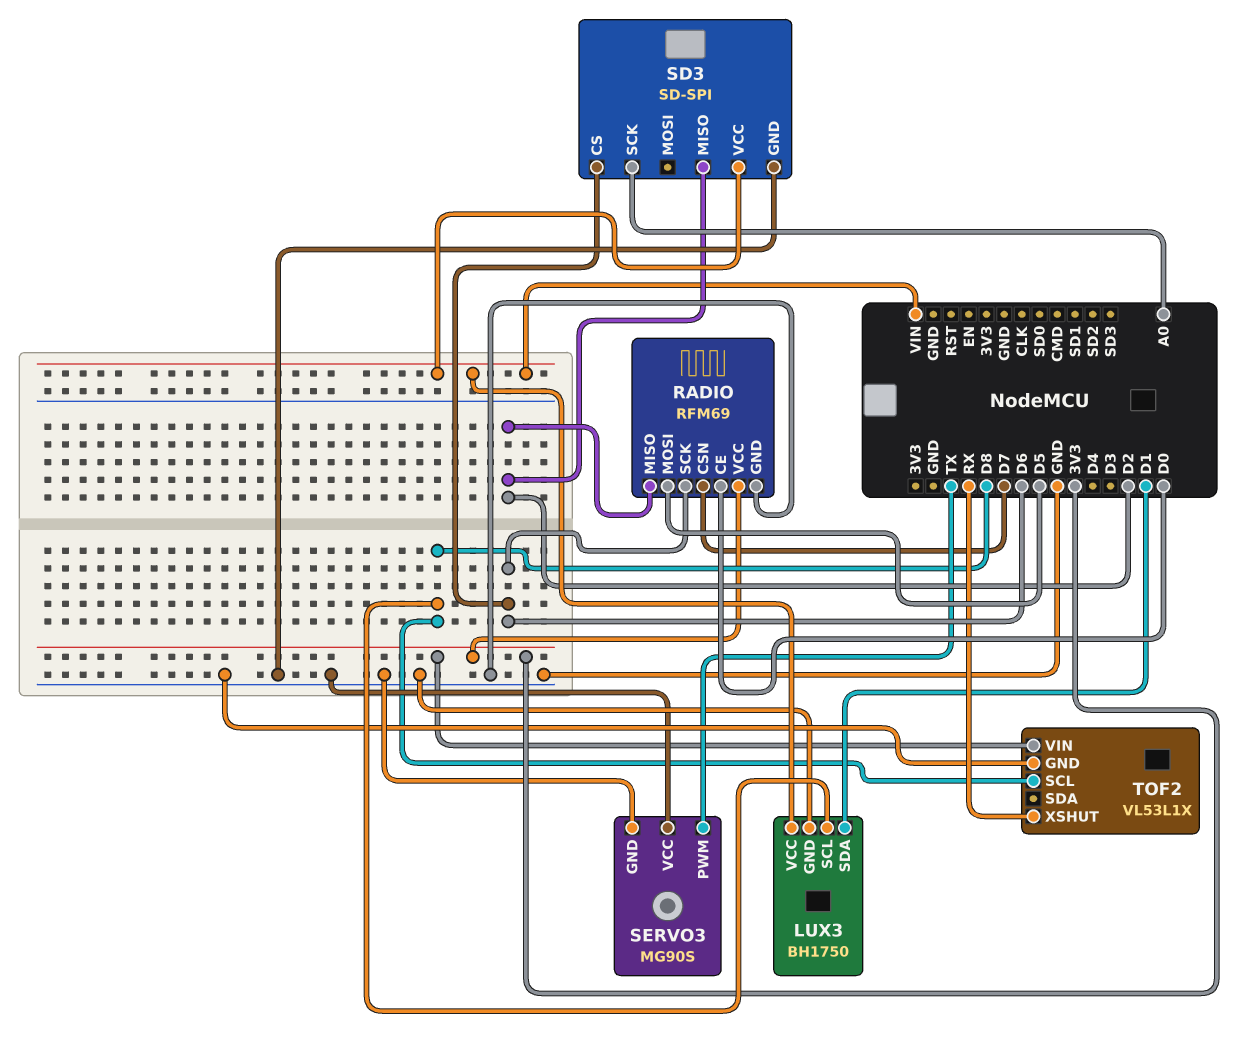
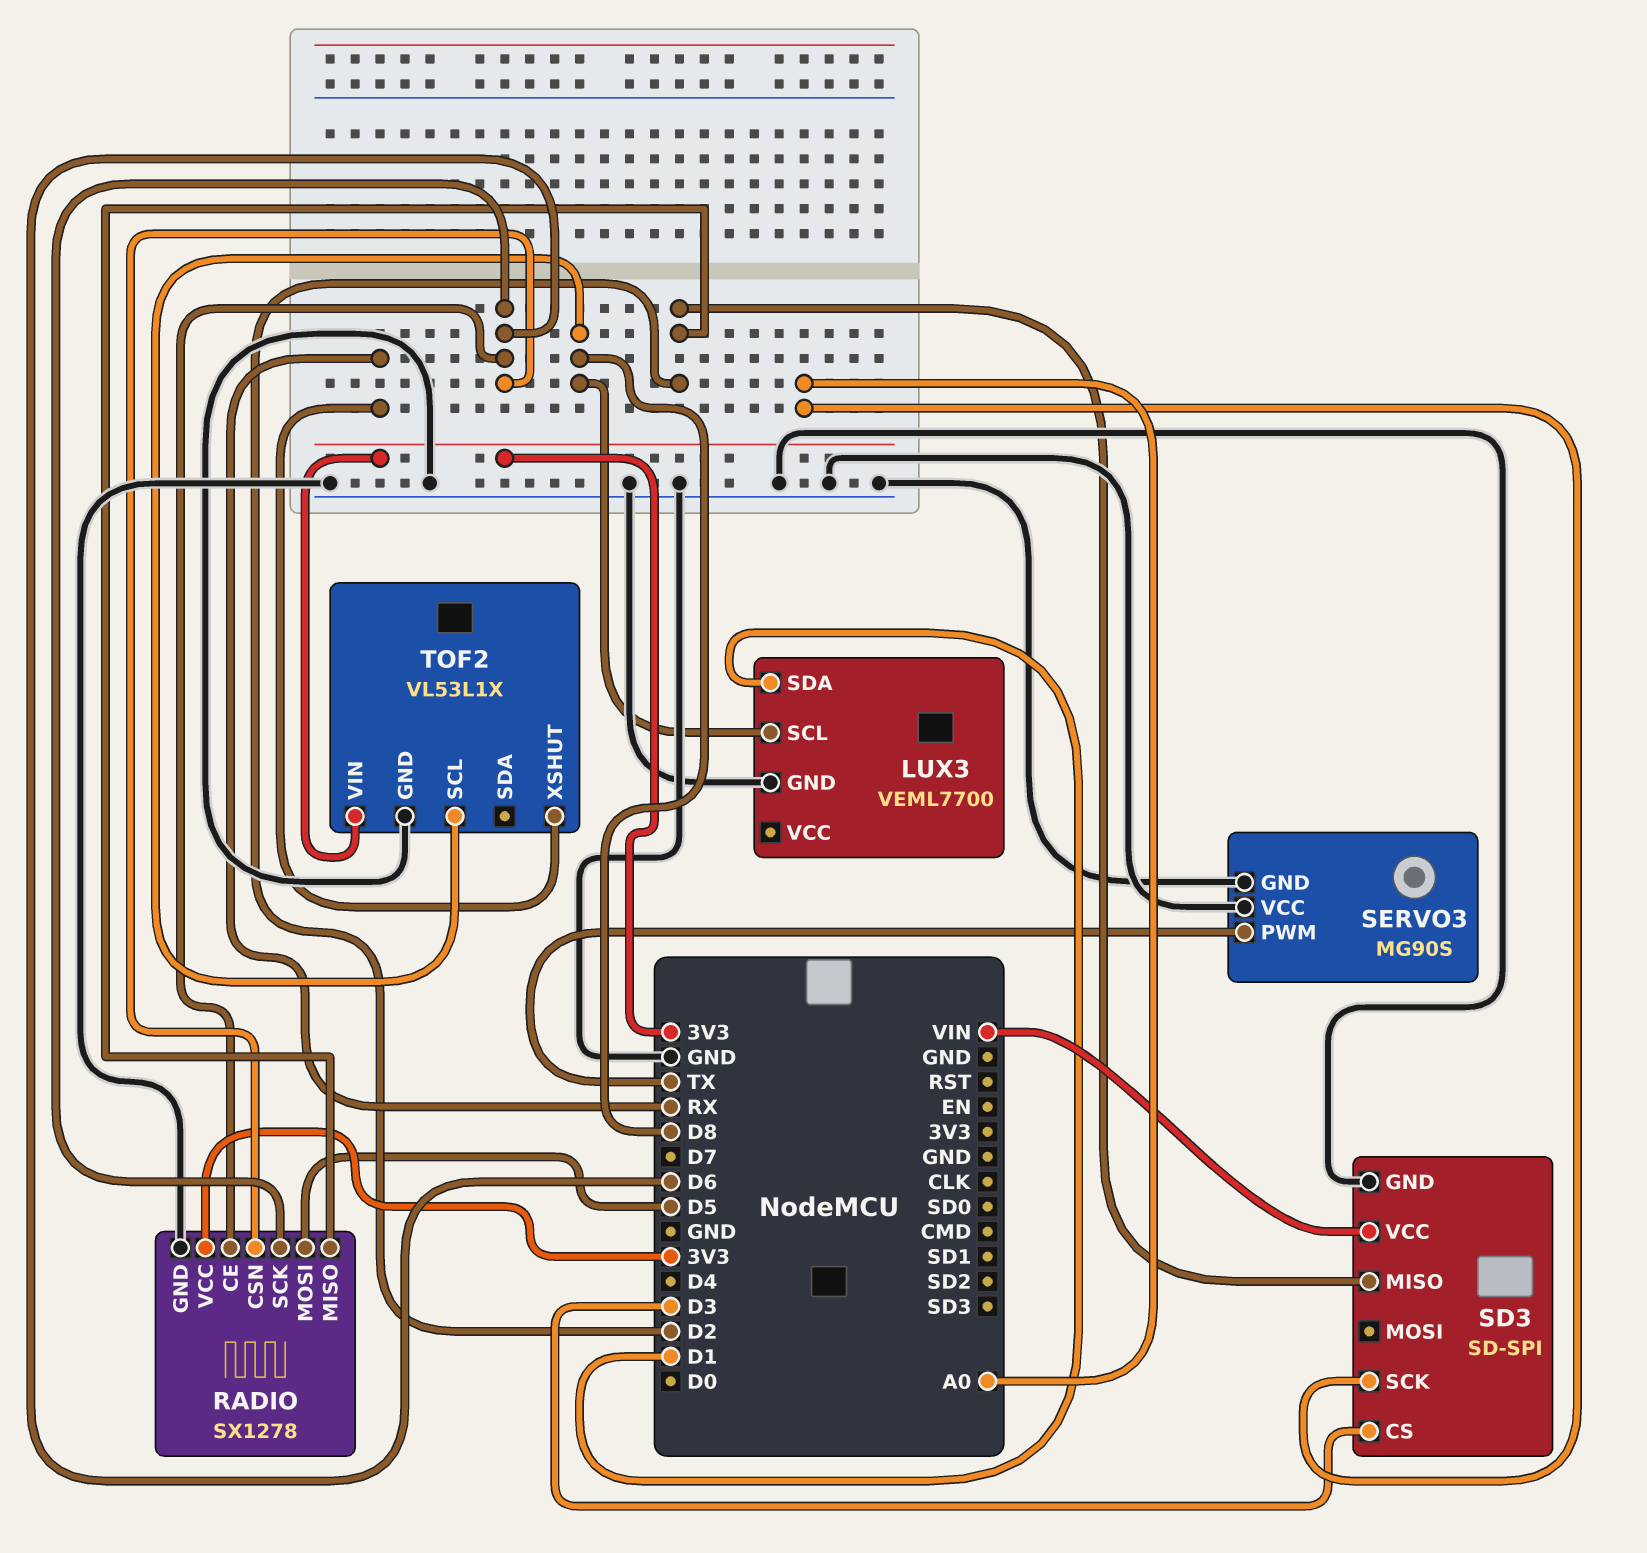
LUX3: BH1750 -> VEML7700
LUX3 pin VCC: VIN -> none
RADIO: RFM69 -> SX1278
RADIO pin CE: D0 -> D6
RADIO pin CSN: D7 -> D6
SD3 pin CS: D6 -> D3

